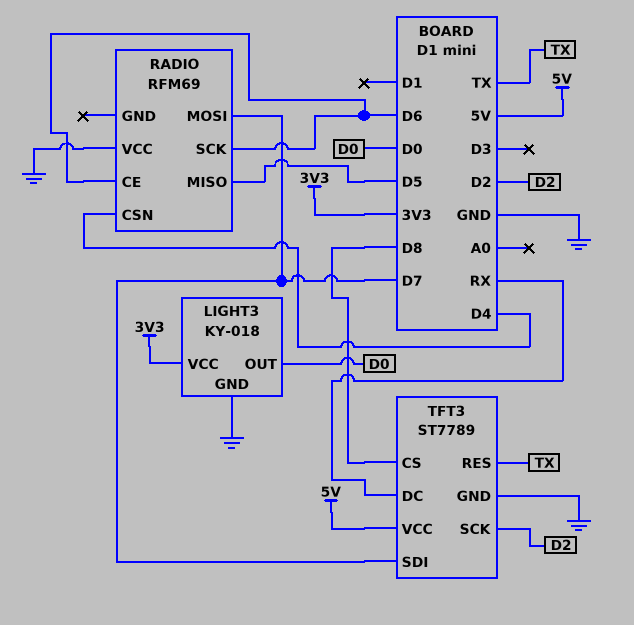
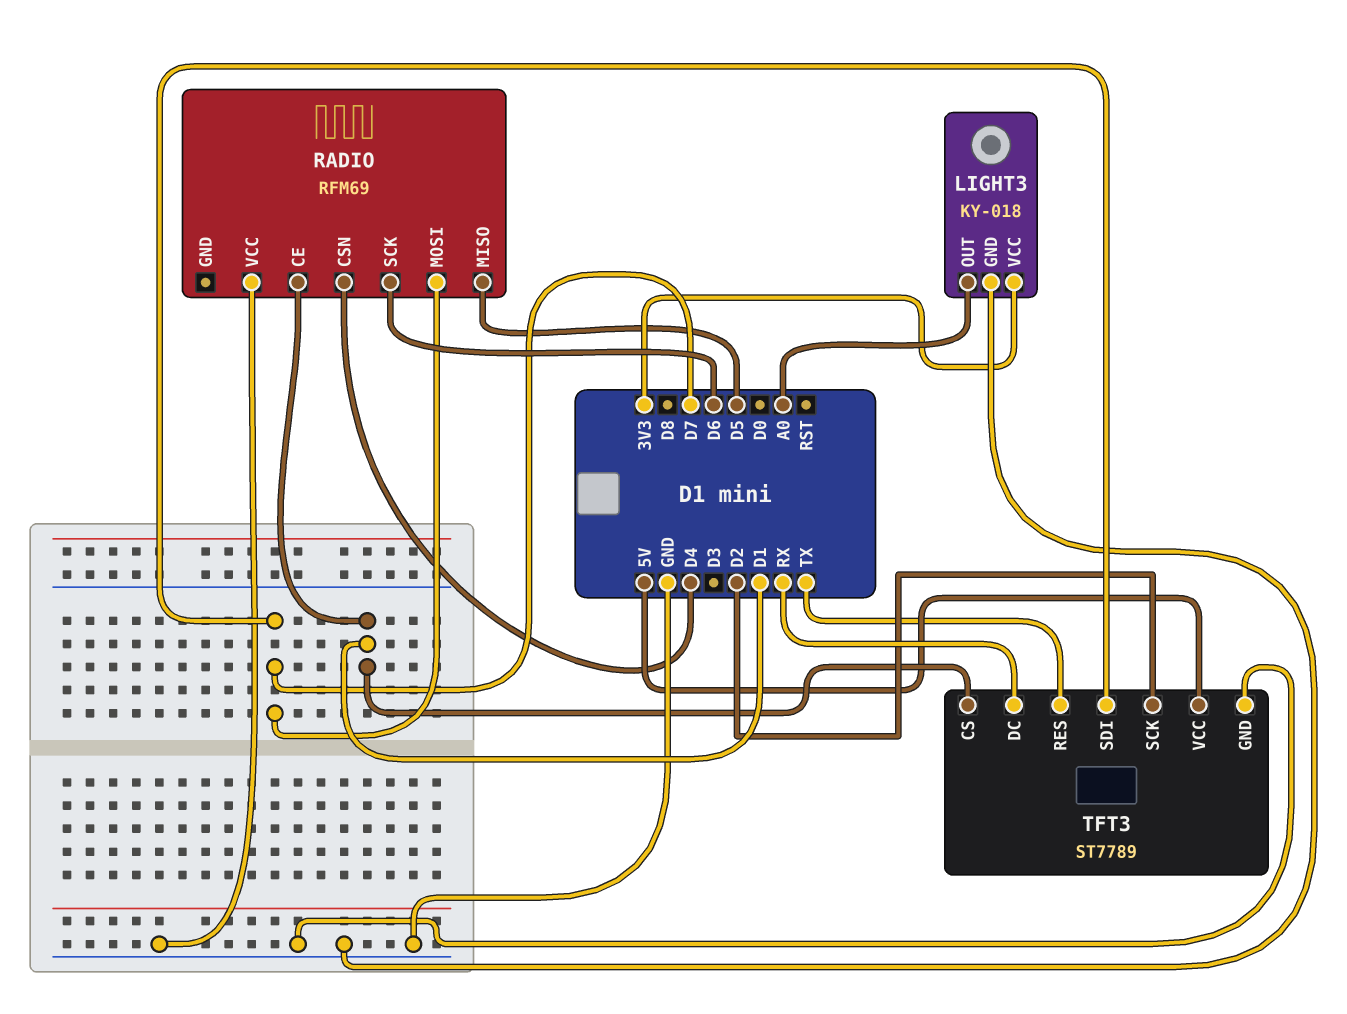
LIGHT3 pin OUT: D0 -> A0
RADIO pin CE: D6 -> D1
TFT3 pin CS: D8 -> D1

